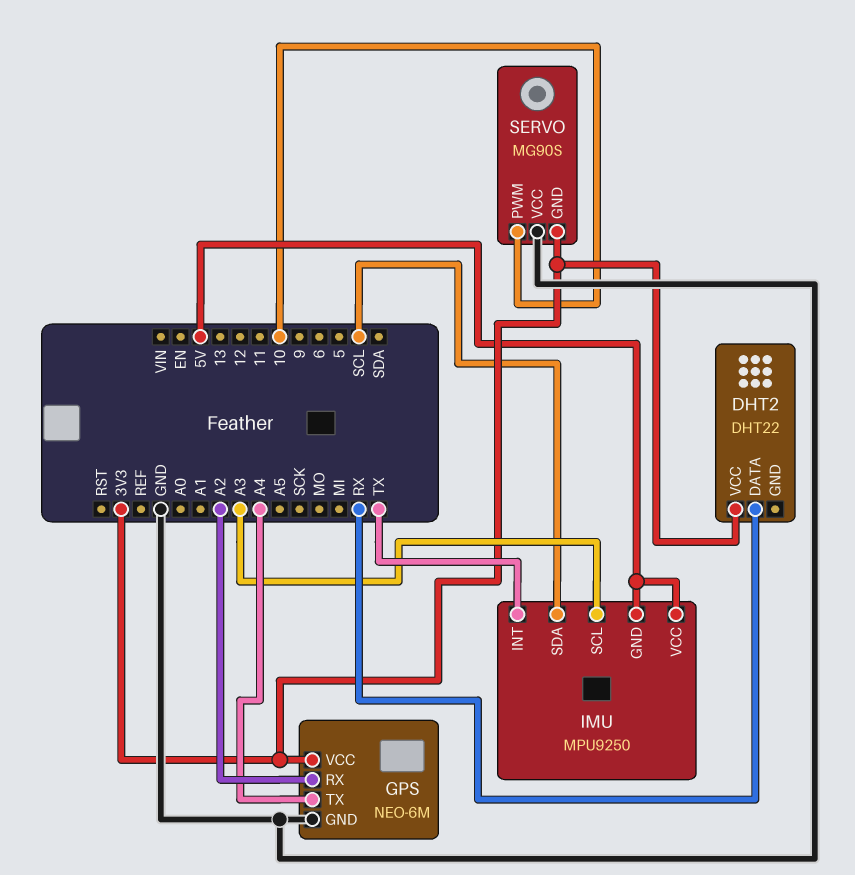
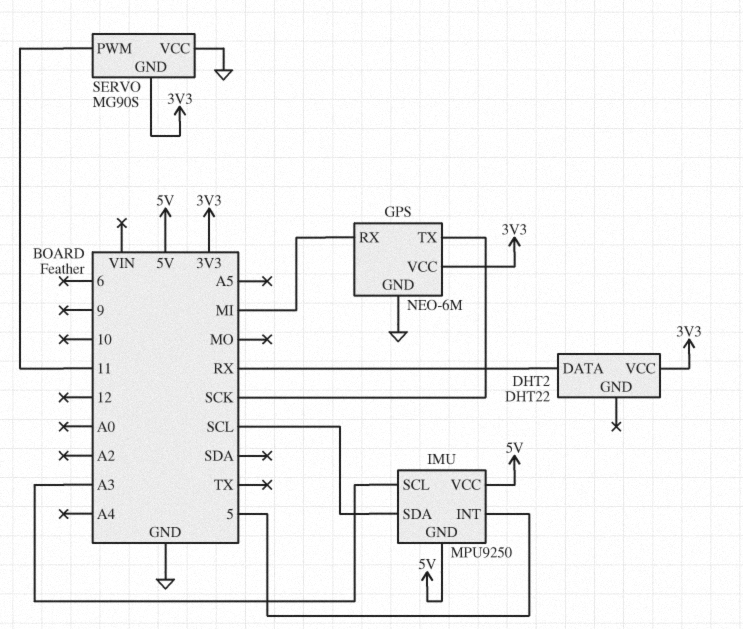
GPS pin RX: A2 -> MI
GPS pin TX: A4 -> SCK
IMU pin INT: TX -> 5
SERVO pin PWM: 10 -> 11

